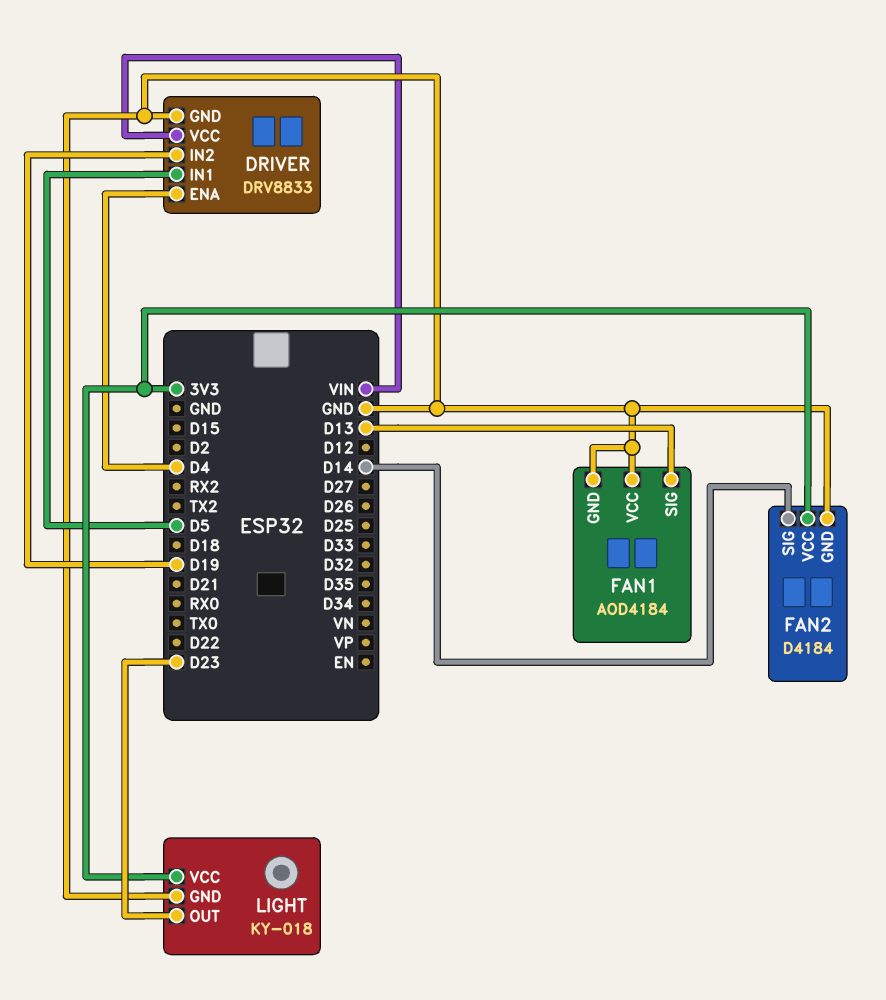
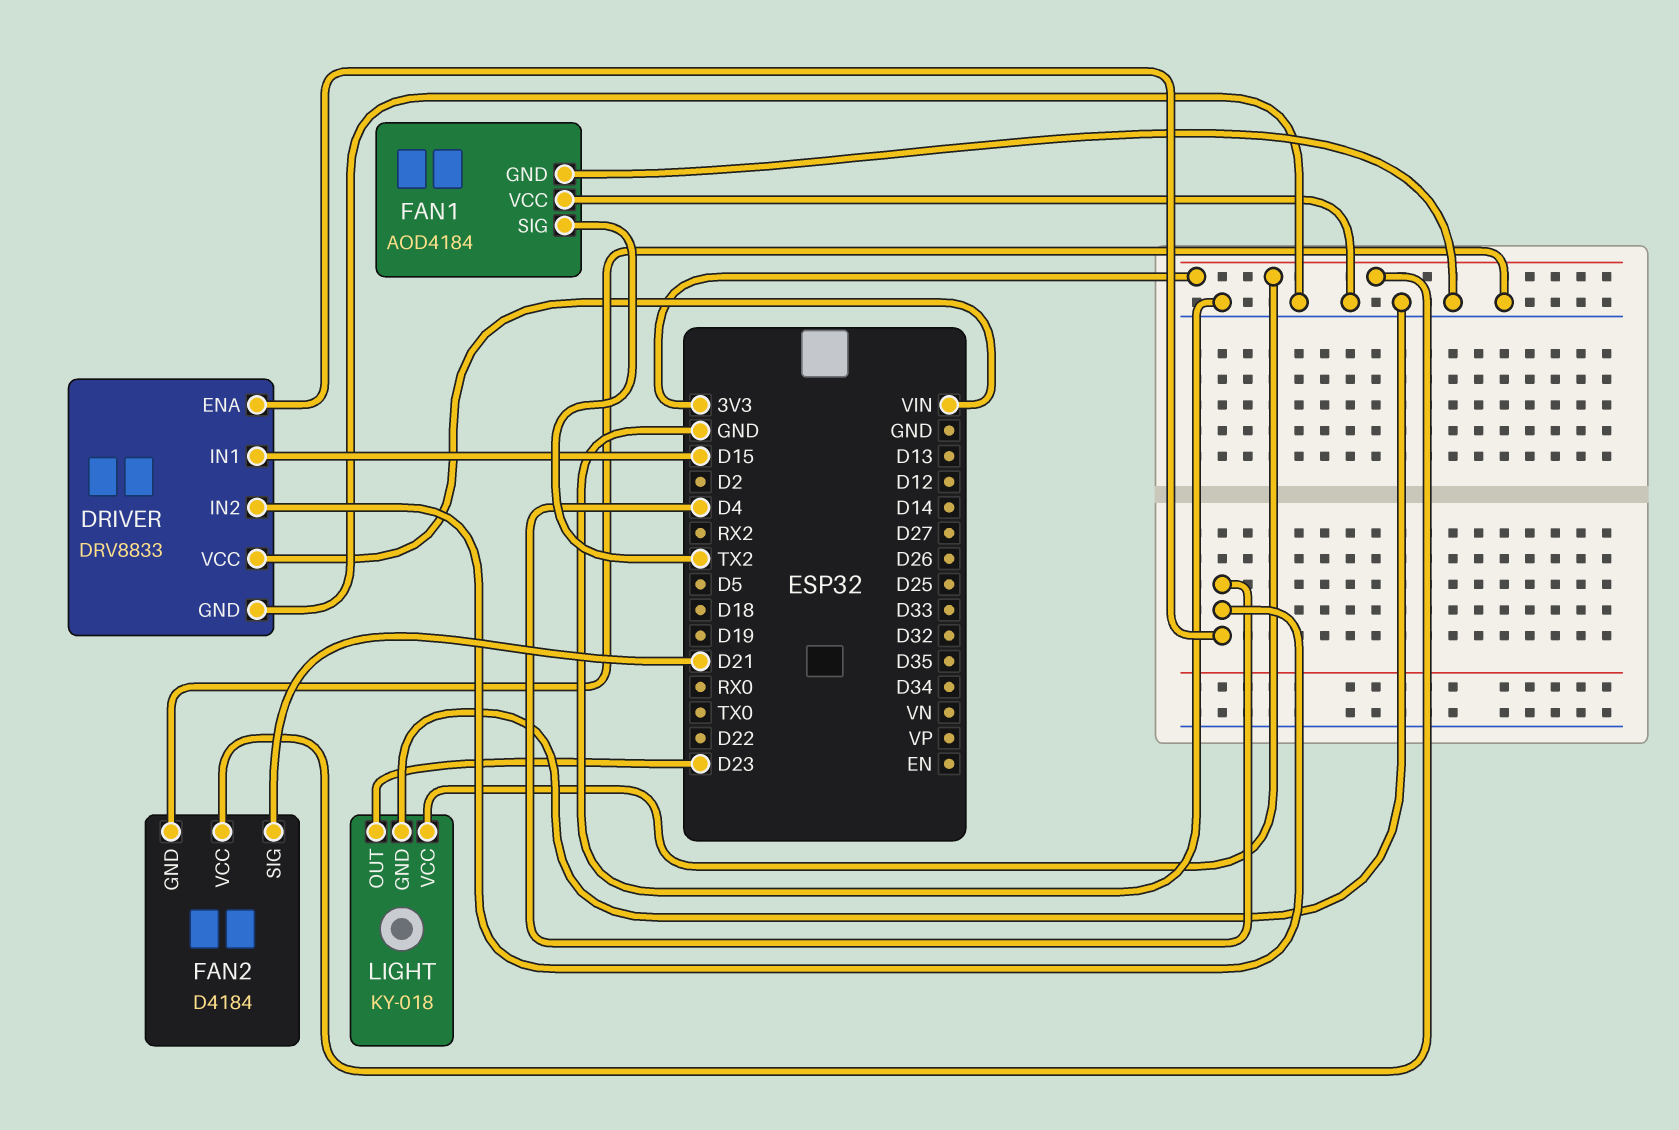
DRIVER pin IN1: D5 -> D15
DRIVER pin IN2: D19 -> D4
FAN1 pin SIG: D13 -> TX2
FAN2 pin SIG: D14 -> D21

